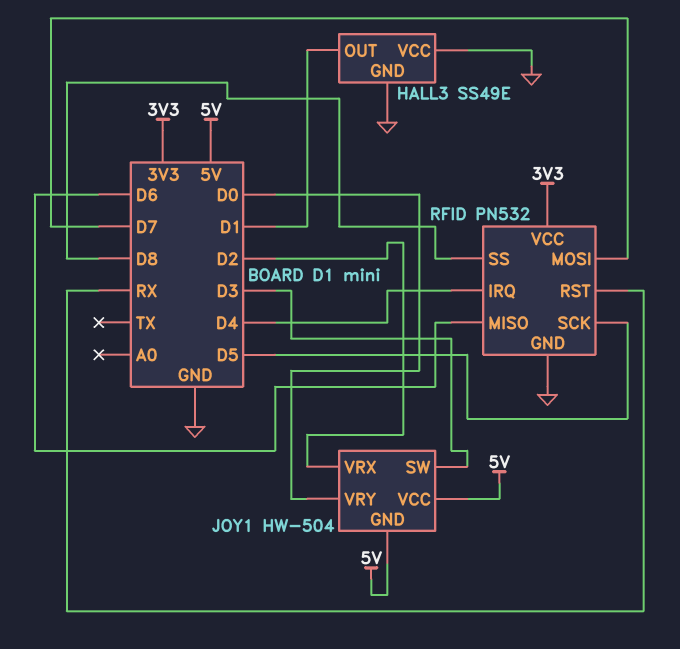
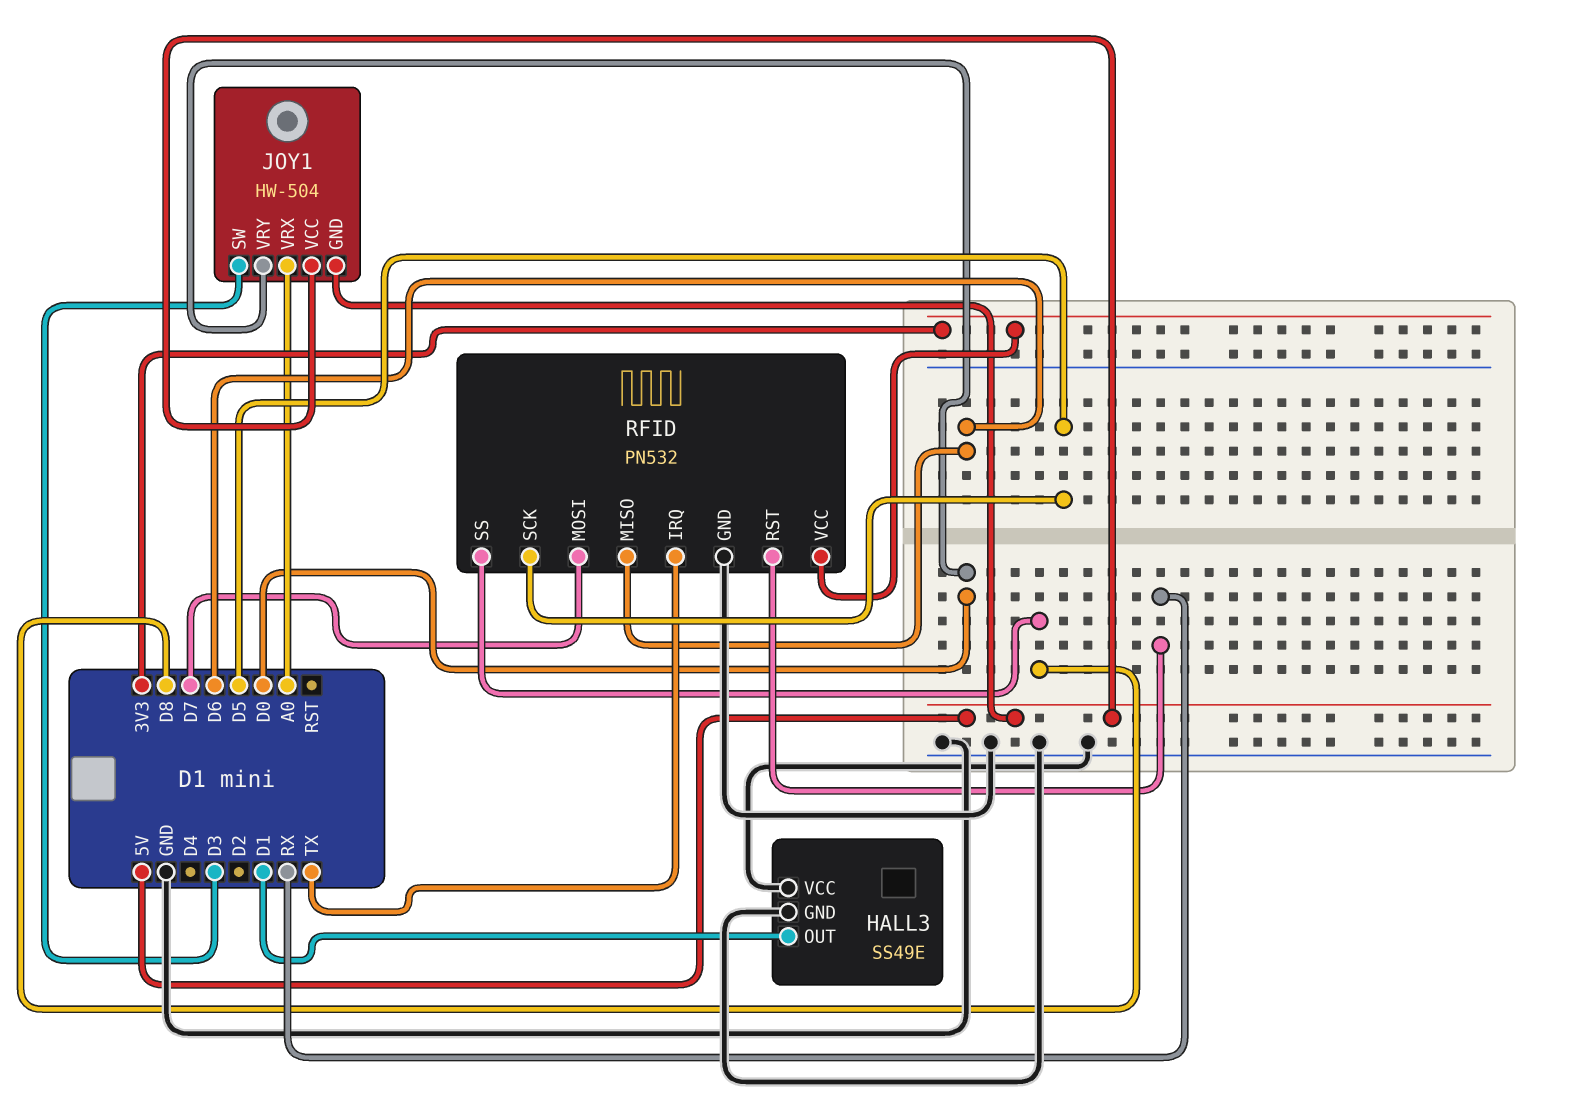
JOY1 pin VRX: D2 -> A0
RFID pin IRQ: D4 -> TX

